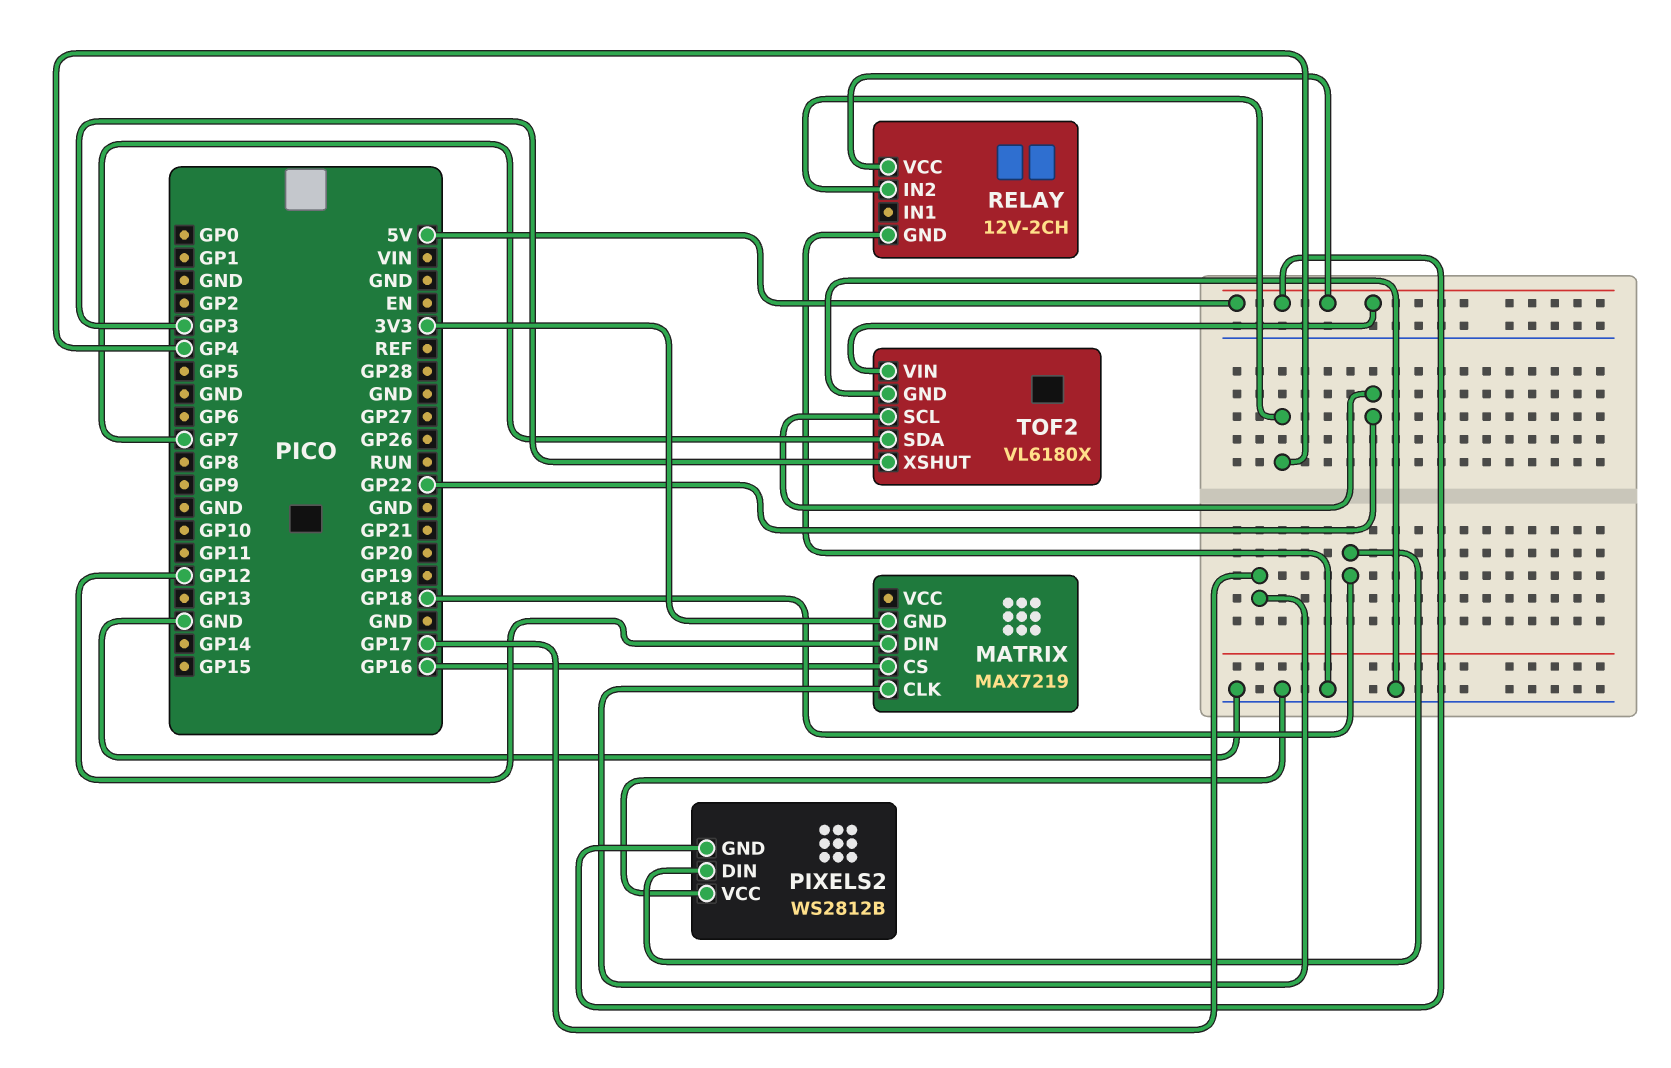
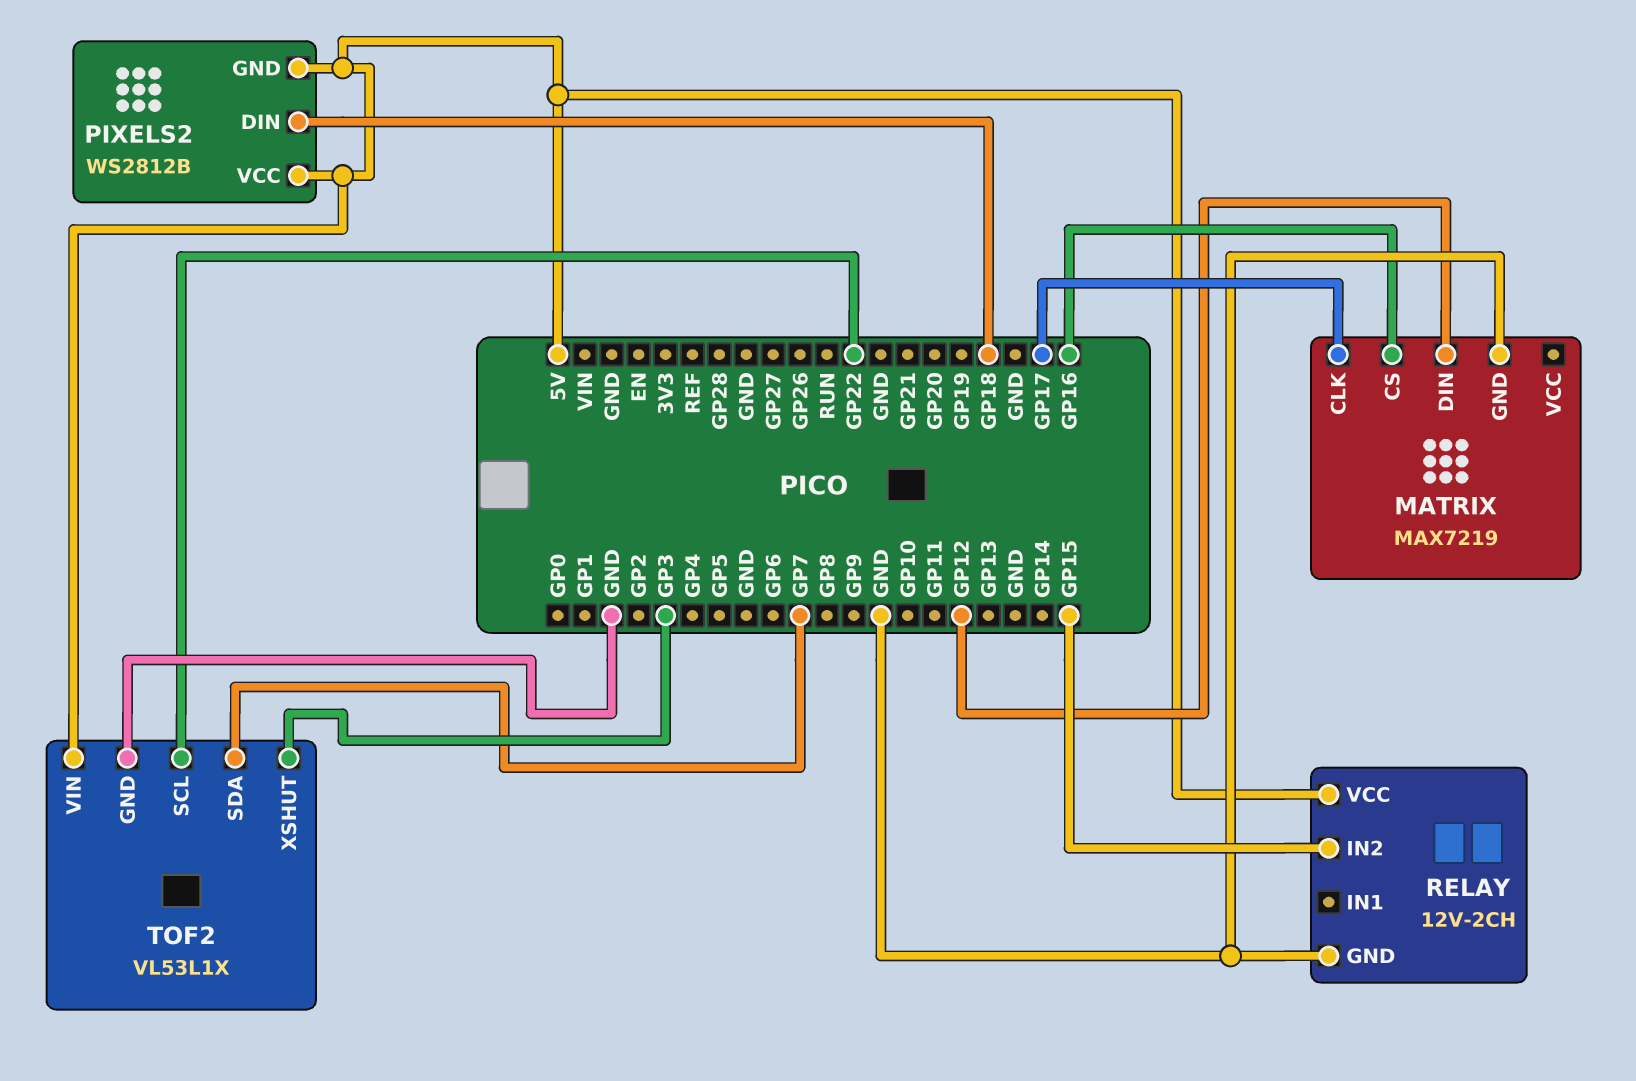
MATRIX pin GND: 3V3 -> GND
PIXELS2 pin VCC: GND -> 5V
RELAY pin IN2: GP4 -> GP15
TOF2: VL6180X -> VL53L1X

